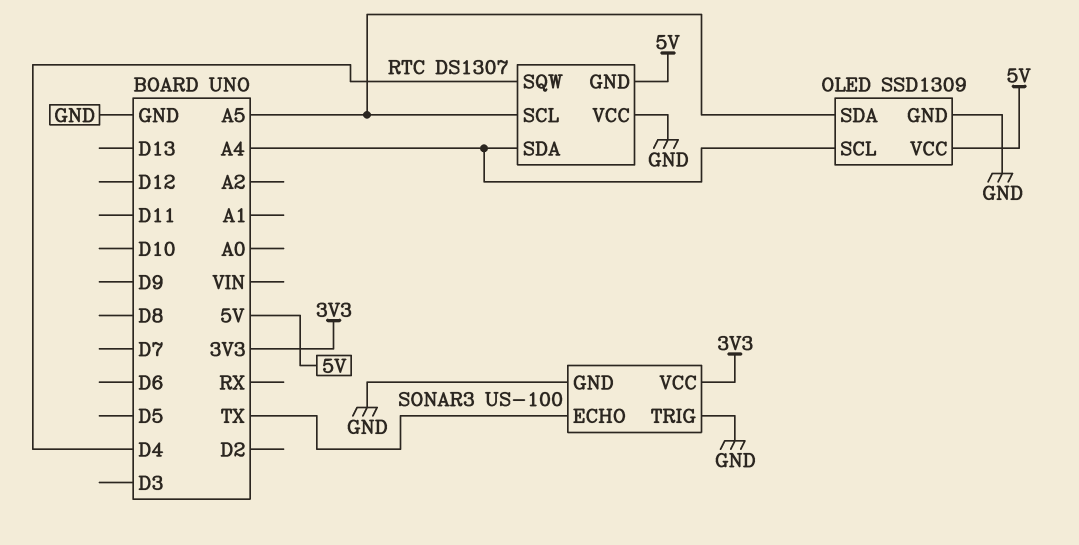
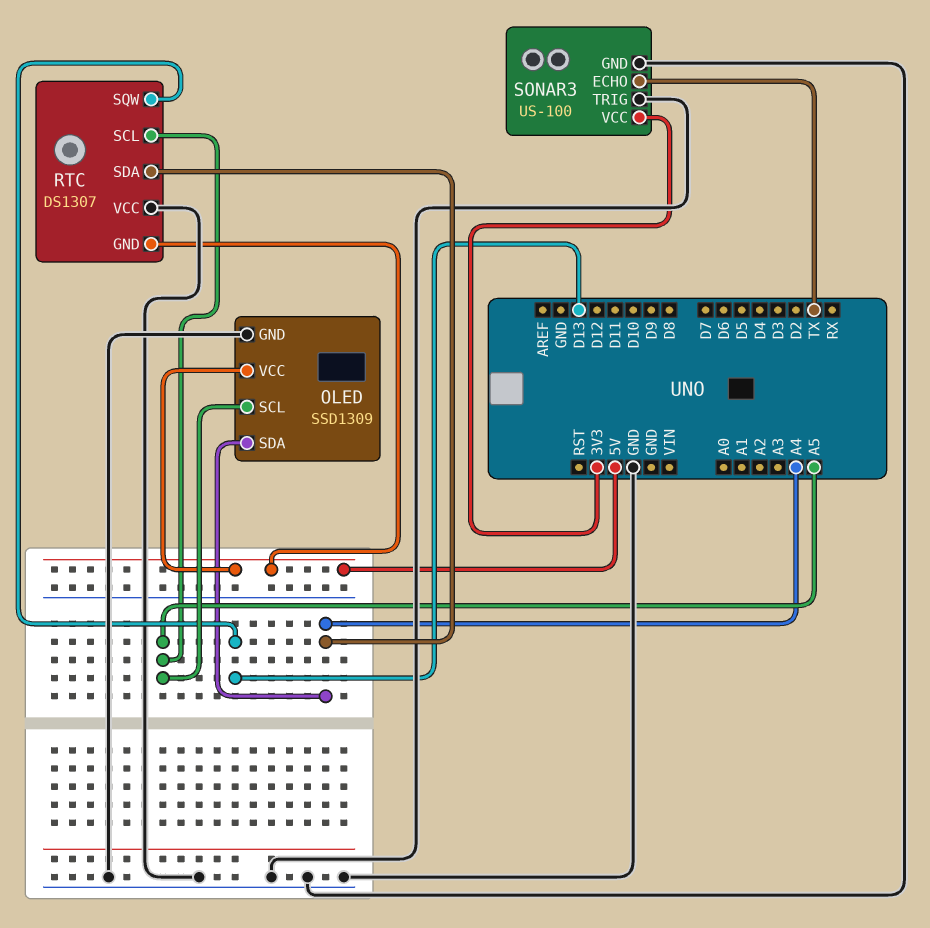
OLED pin SCL: A4 -> A5
OLED pin SDA: A5 -> A4
RTC pin SQW: D4 -> D13

